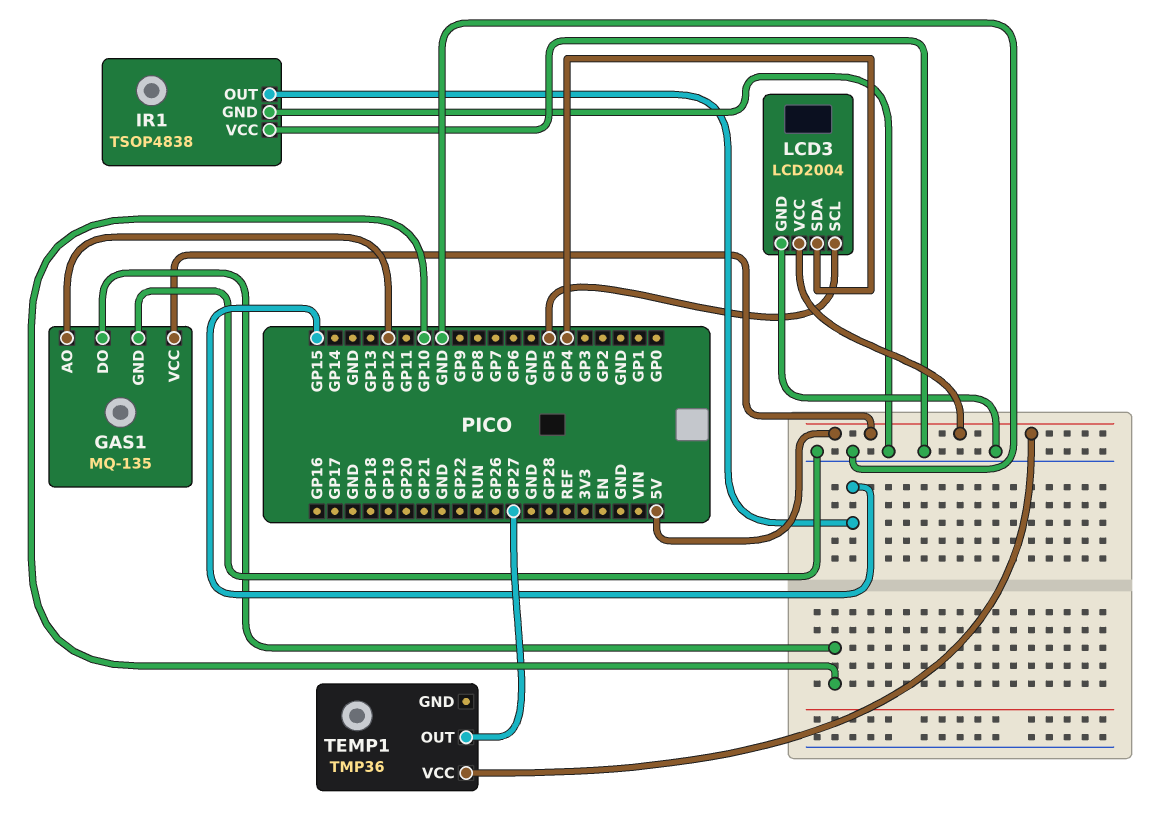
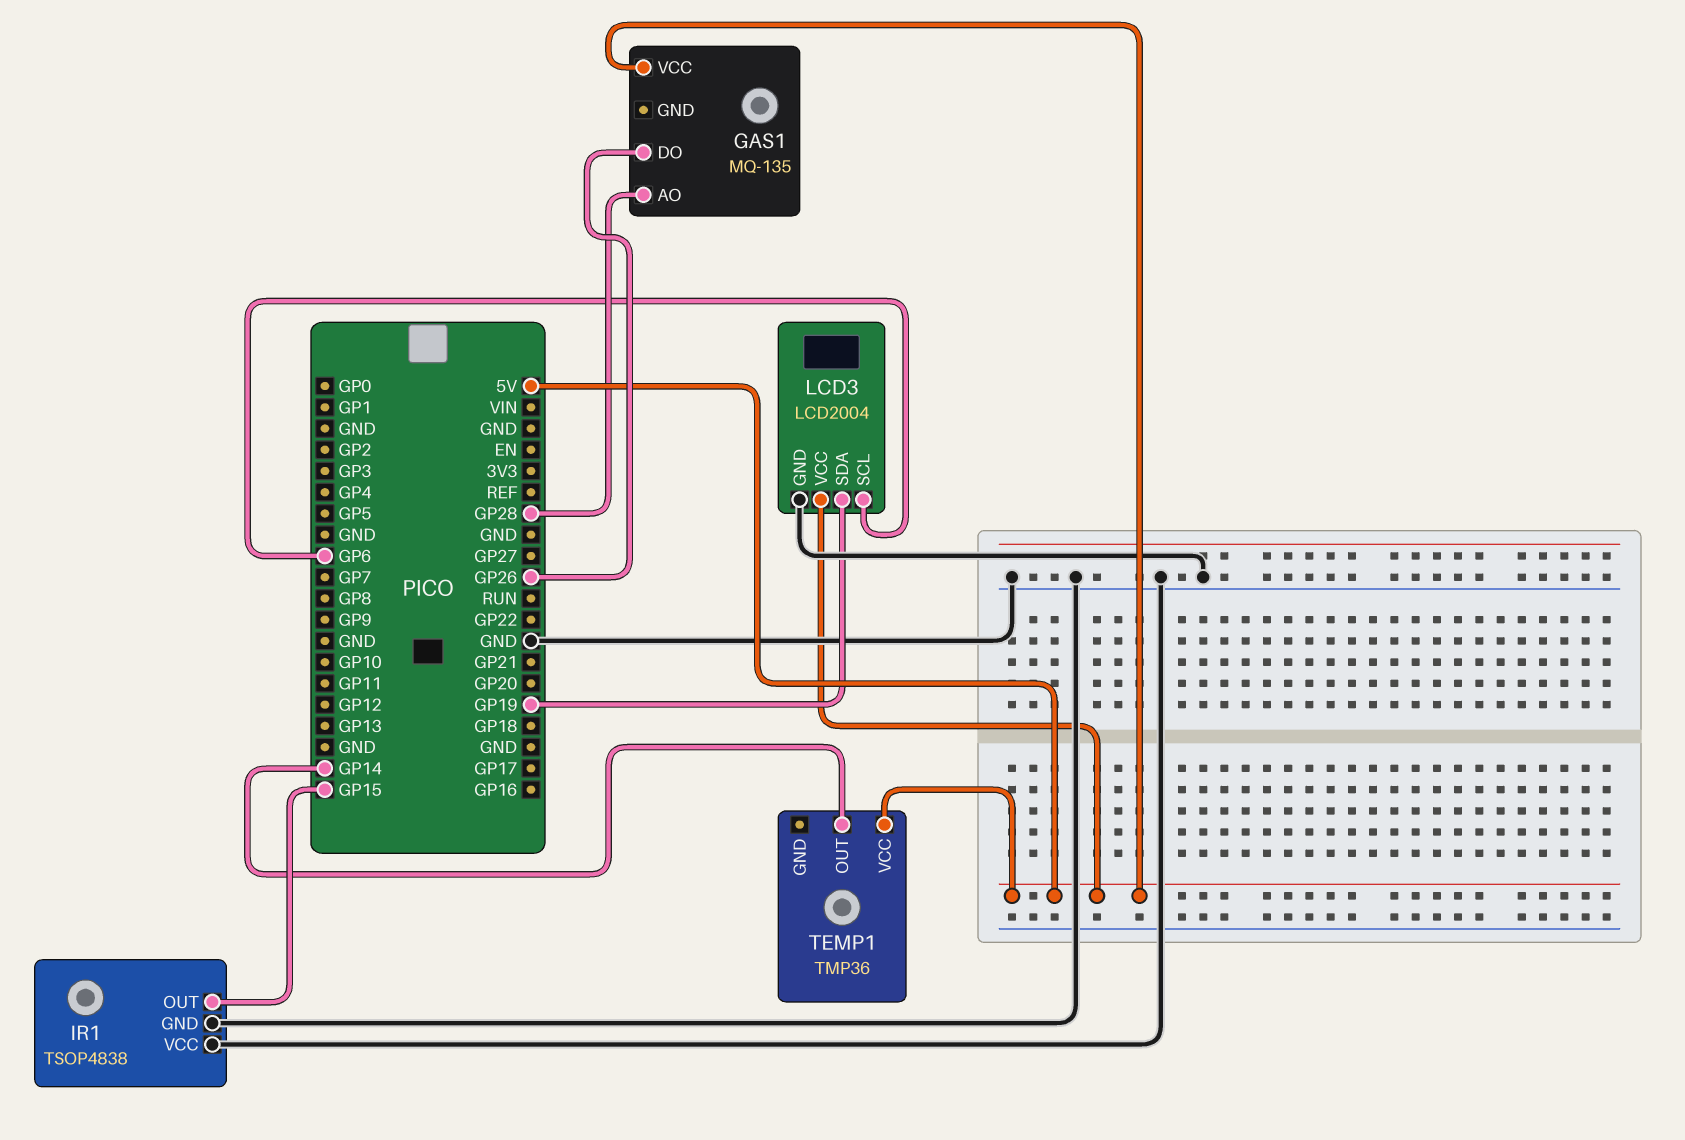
GAS1 pin AO: GP12 -> GP28
GAS1 pin DO: GP10 -> GP26
GAS1 pin GND: GND -> none
LCD3 pin SCL: GP5 -> GP6
LCD3 pin SDA: GP4 -> GP19
TEMP1 pin OUT: GP27 -> GP14

